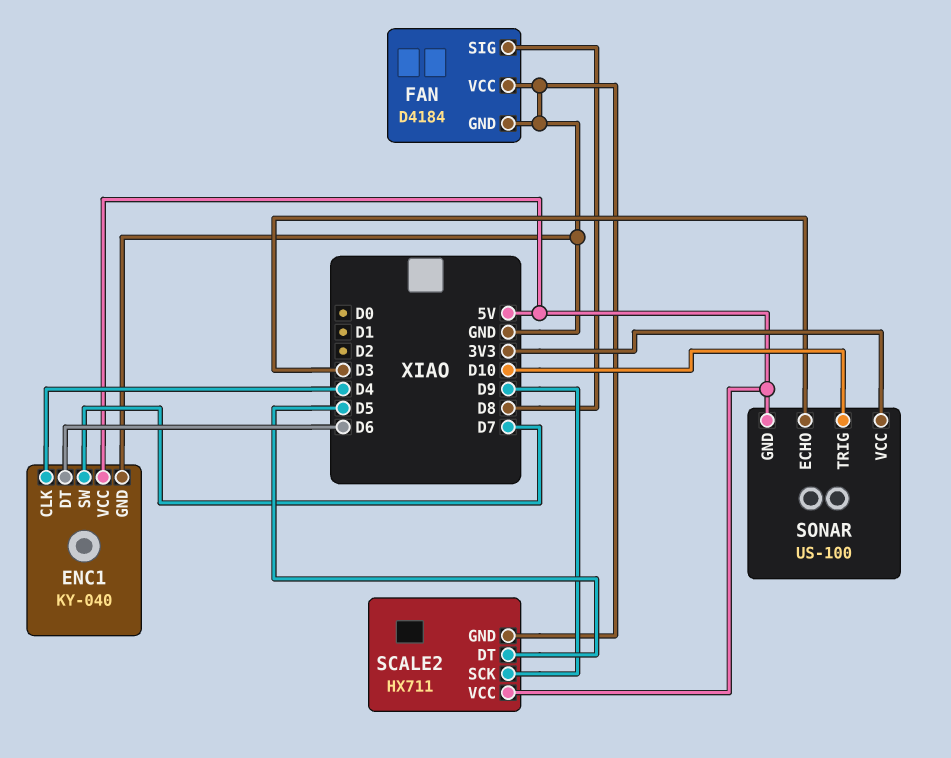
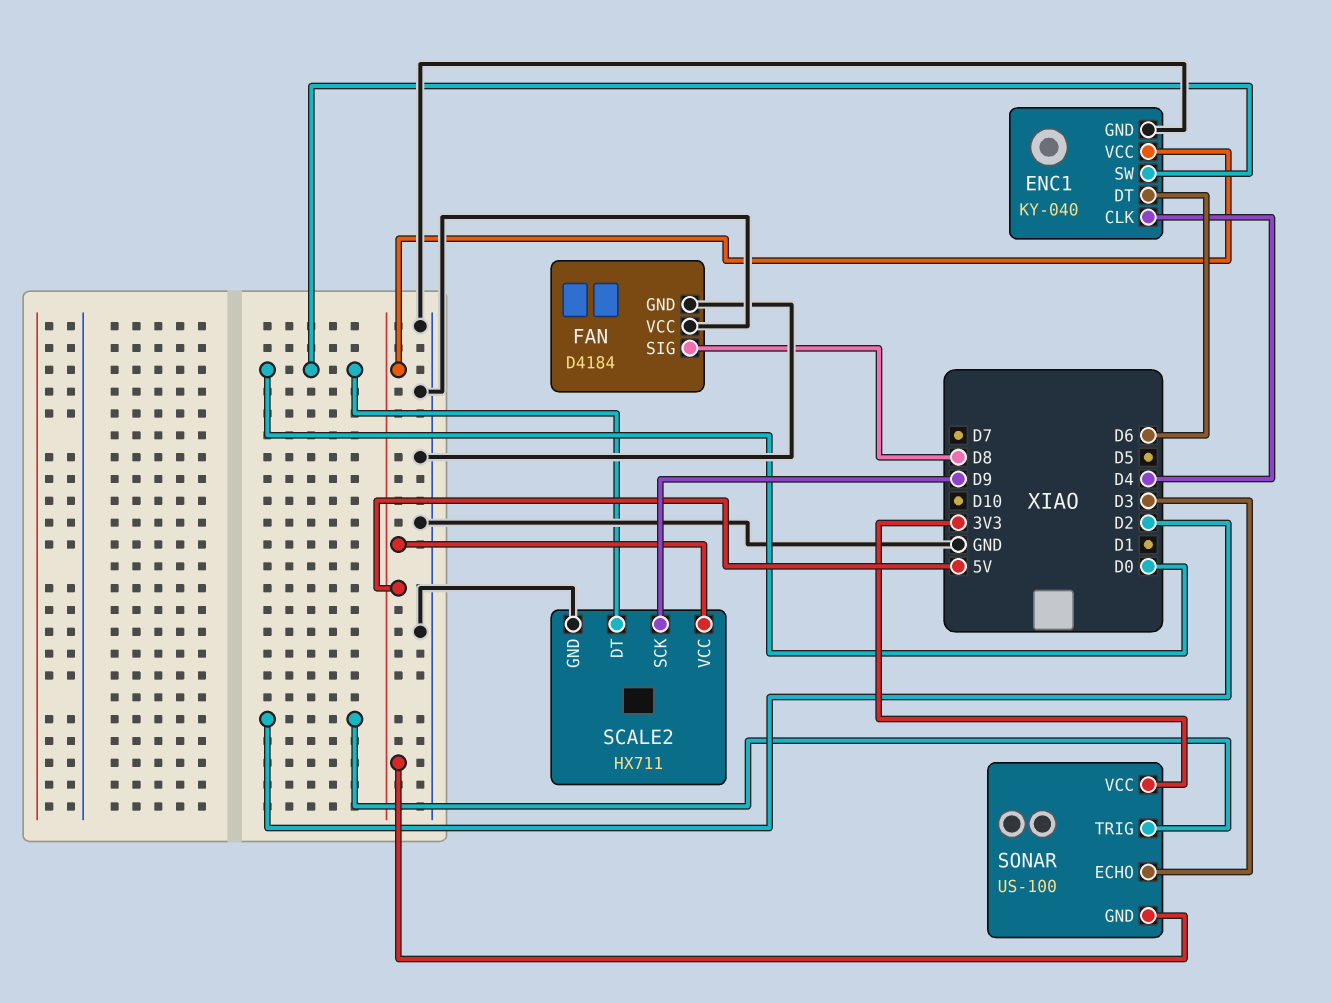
ENC1 pin SW: D7 -> D0
SCALE2 pin DT: D5 -> D0
SONAR pin TRIG: D10 -> D2

